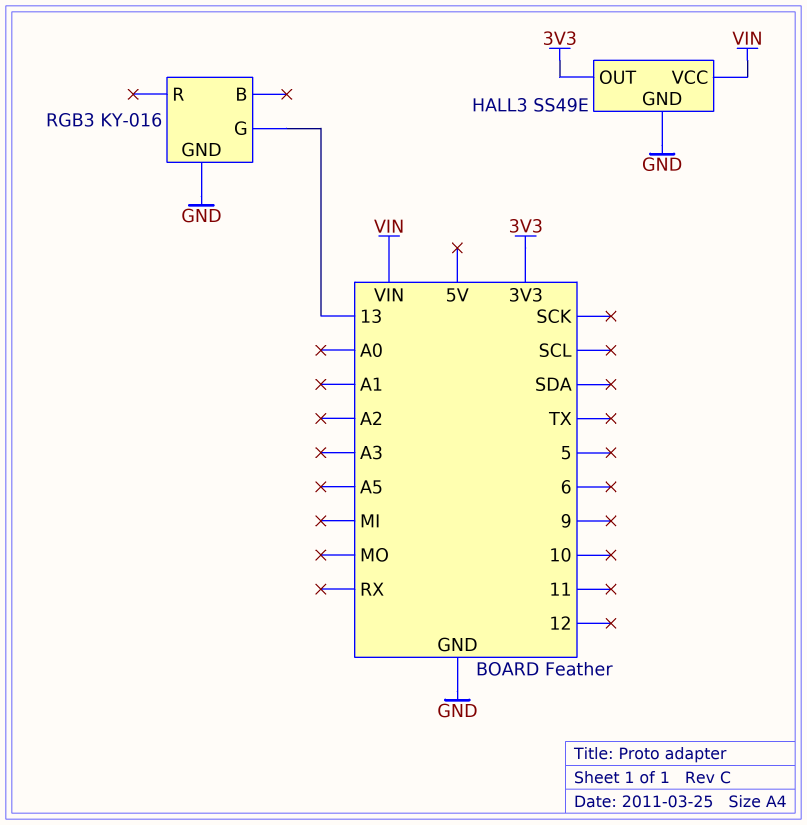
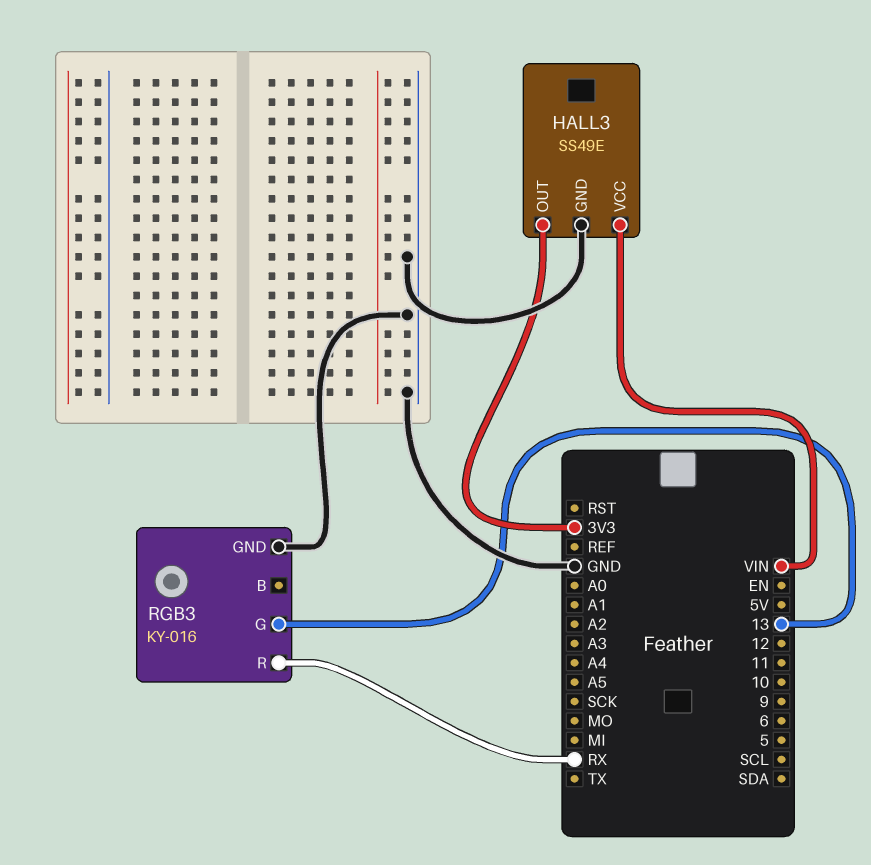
RGB3 pin R: none -> RX

